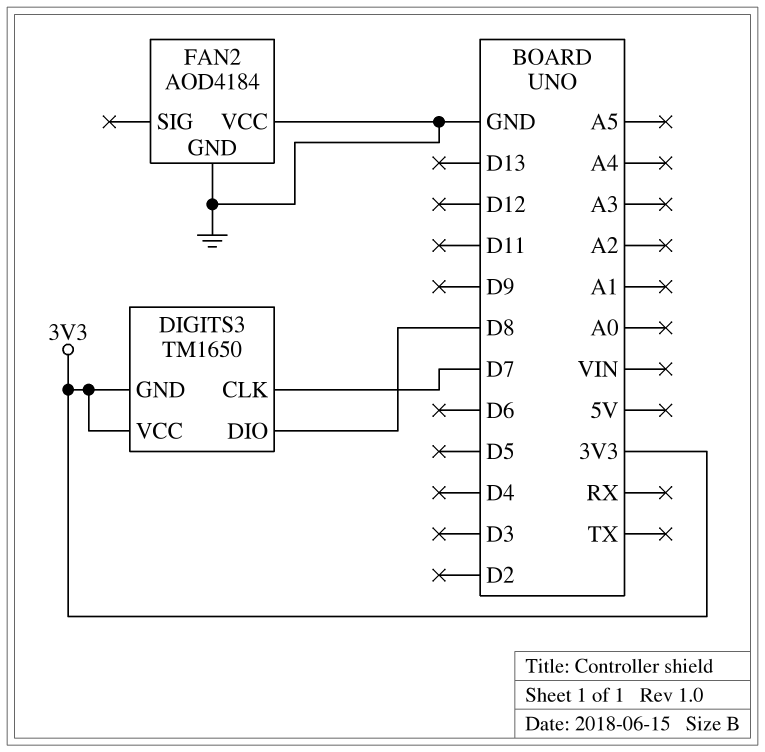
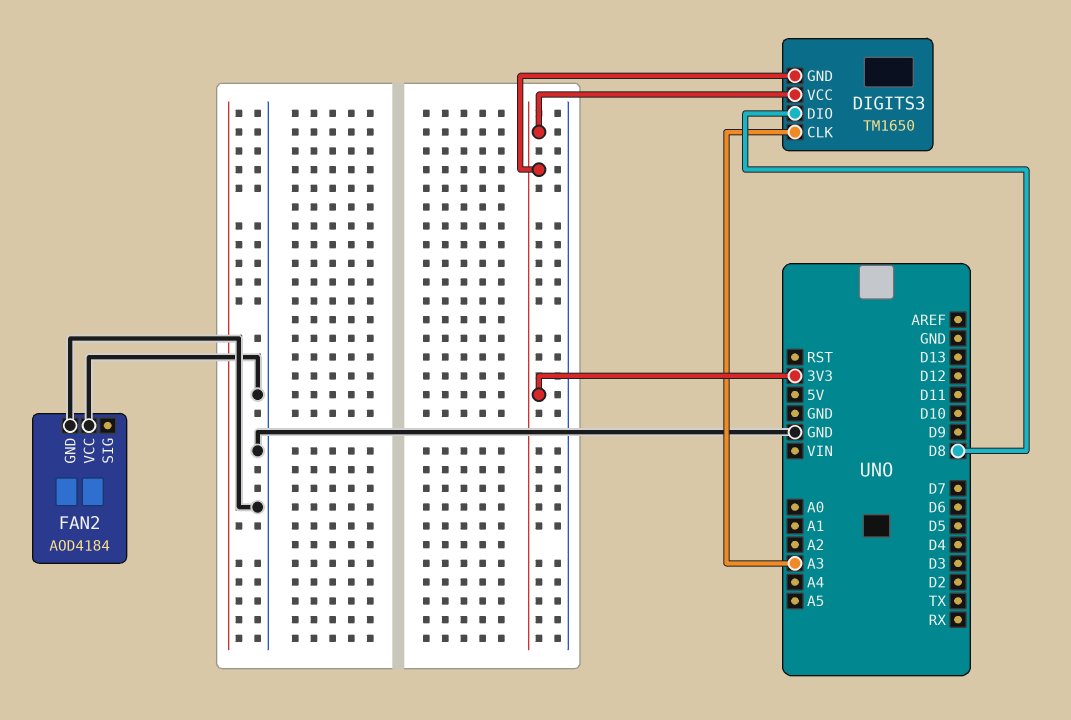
DIGITS3 pin CLK: D7 -> A3

